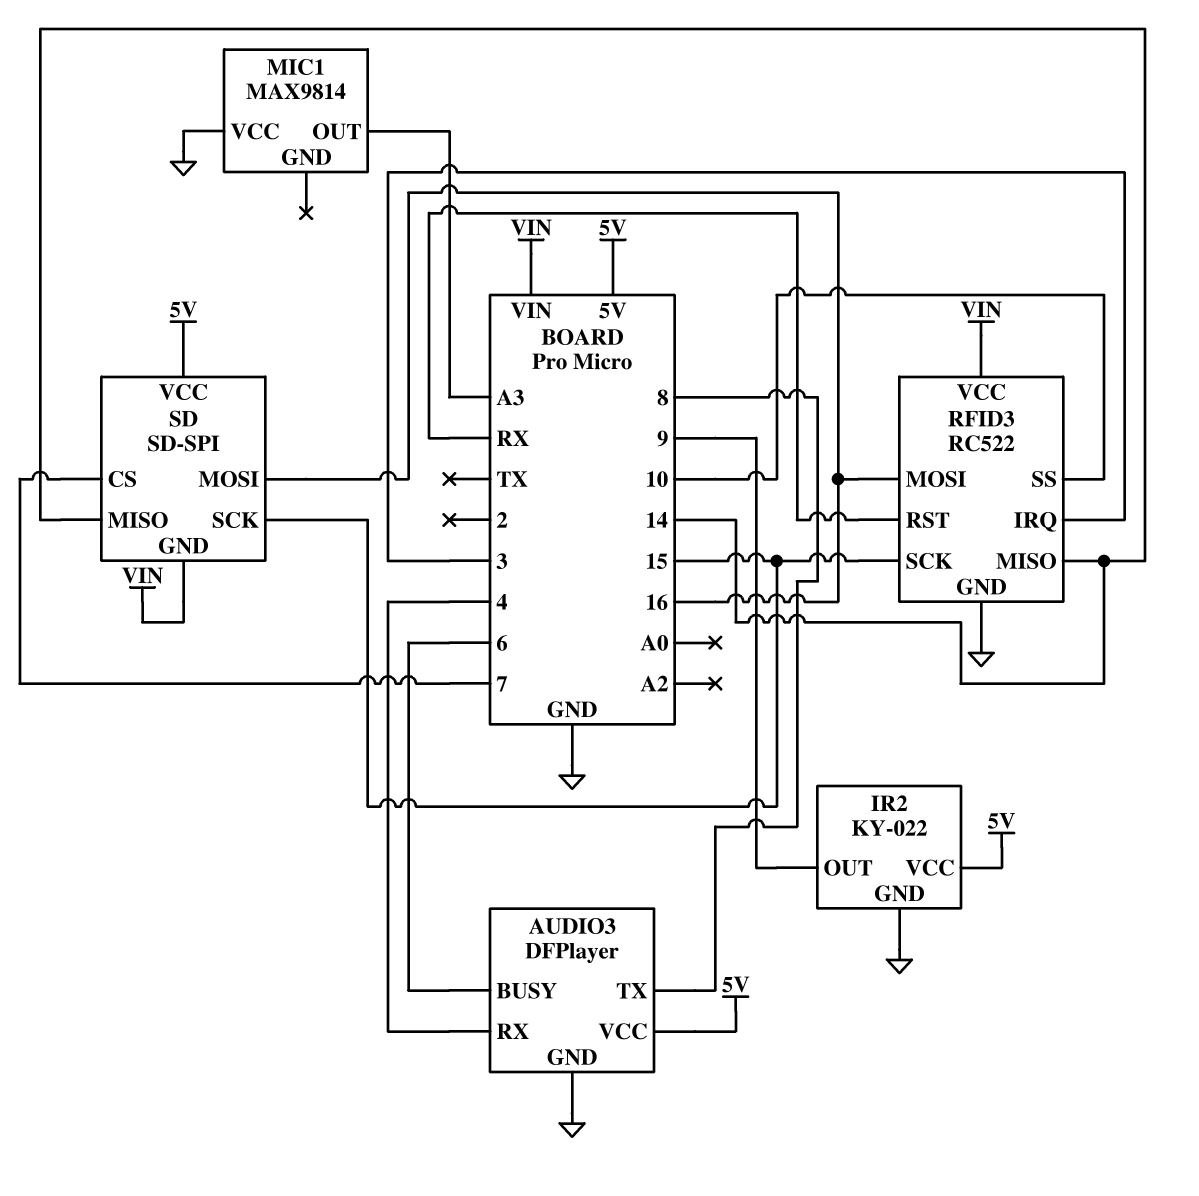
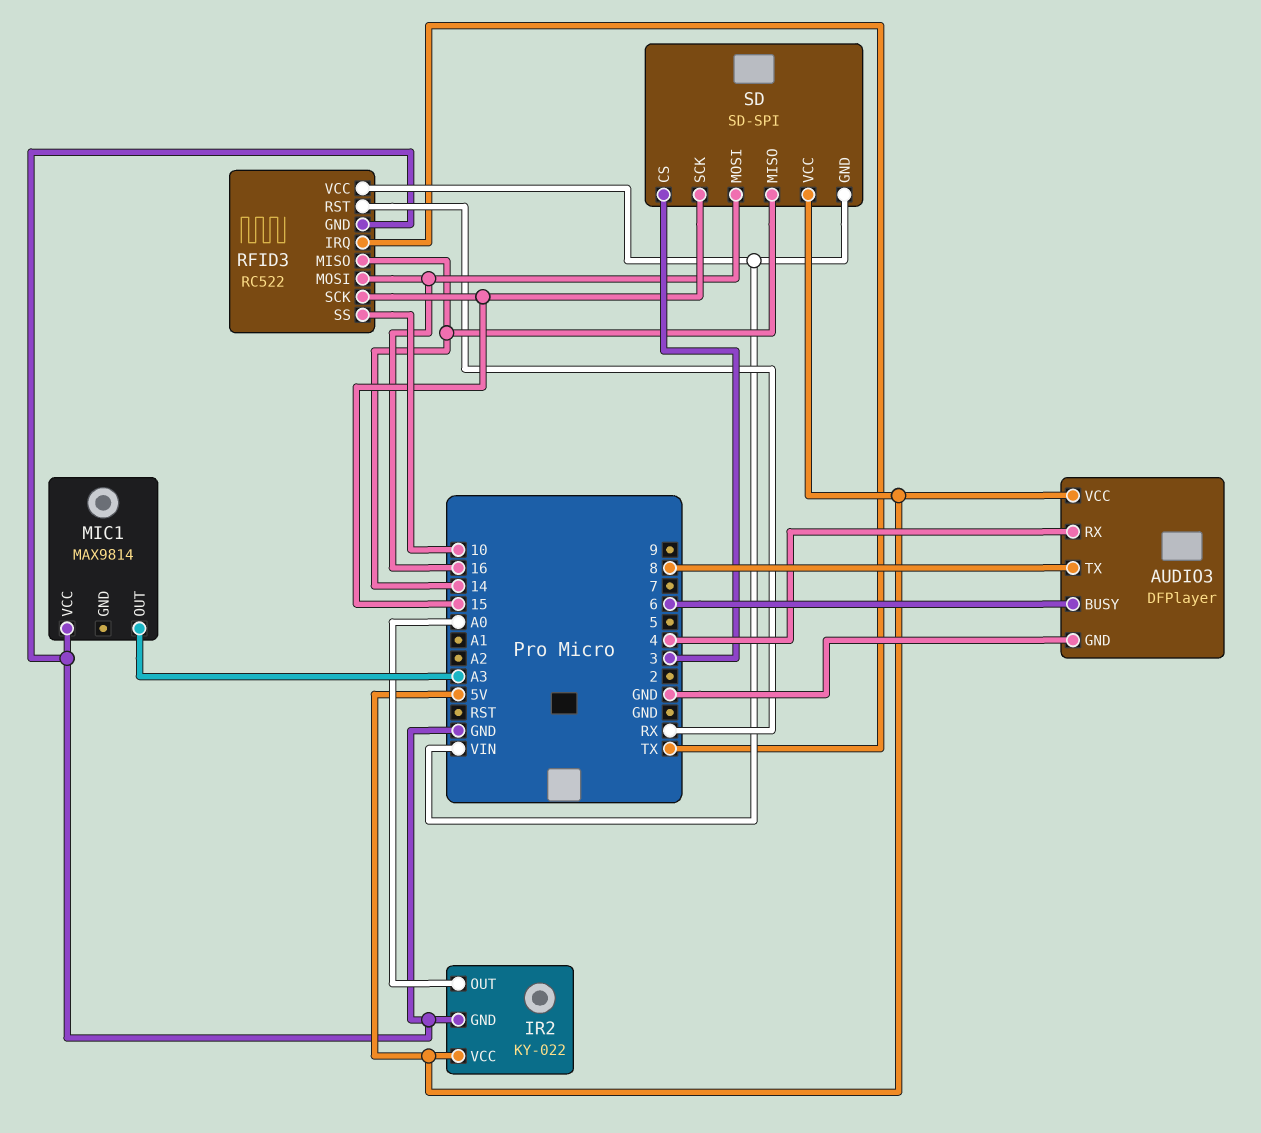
IR2 pin OUT: 9 -> A0
RFID3 pin IRQ: 3 -> TX
SD pin CS: 7 -> 3

